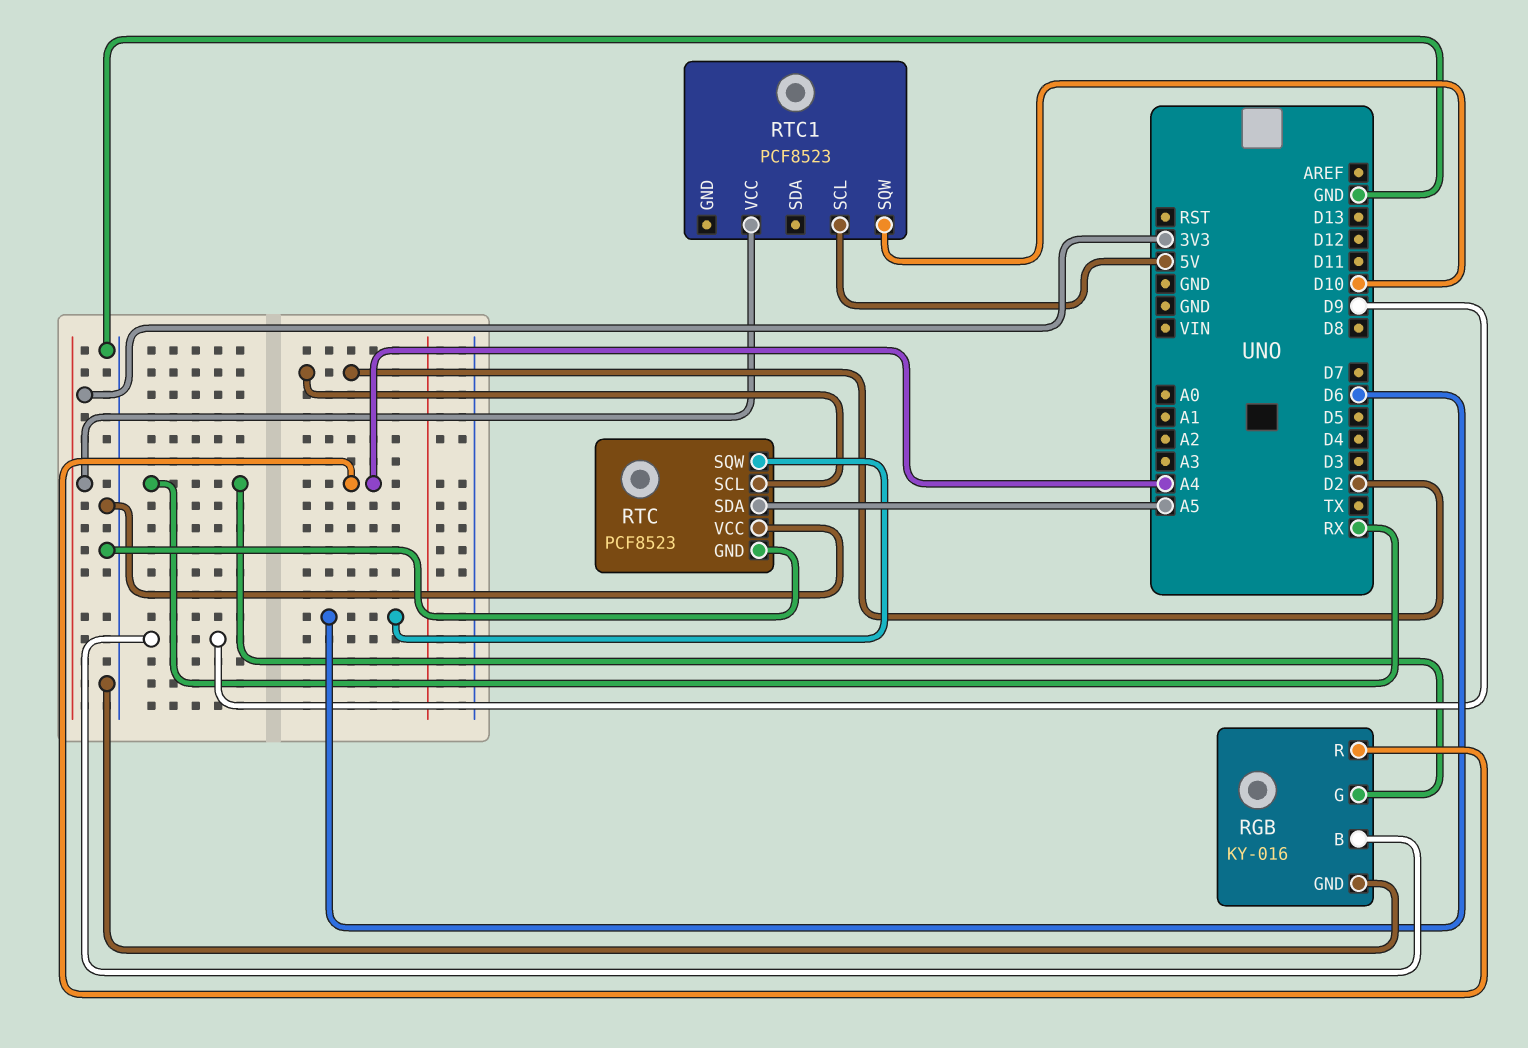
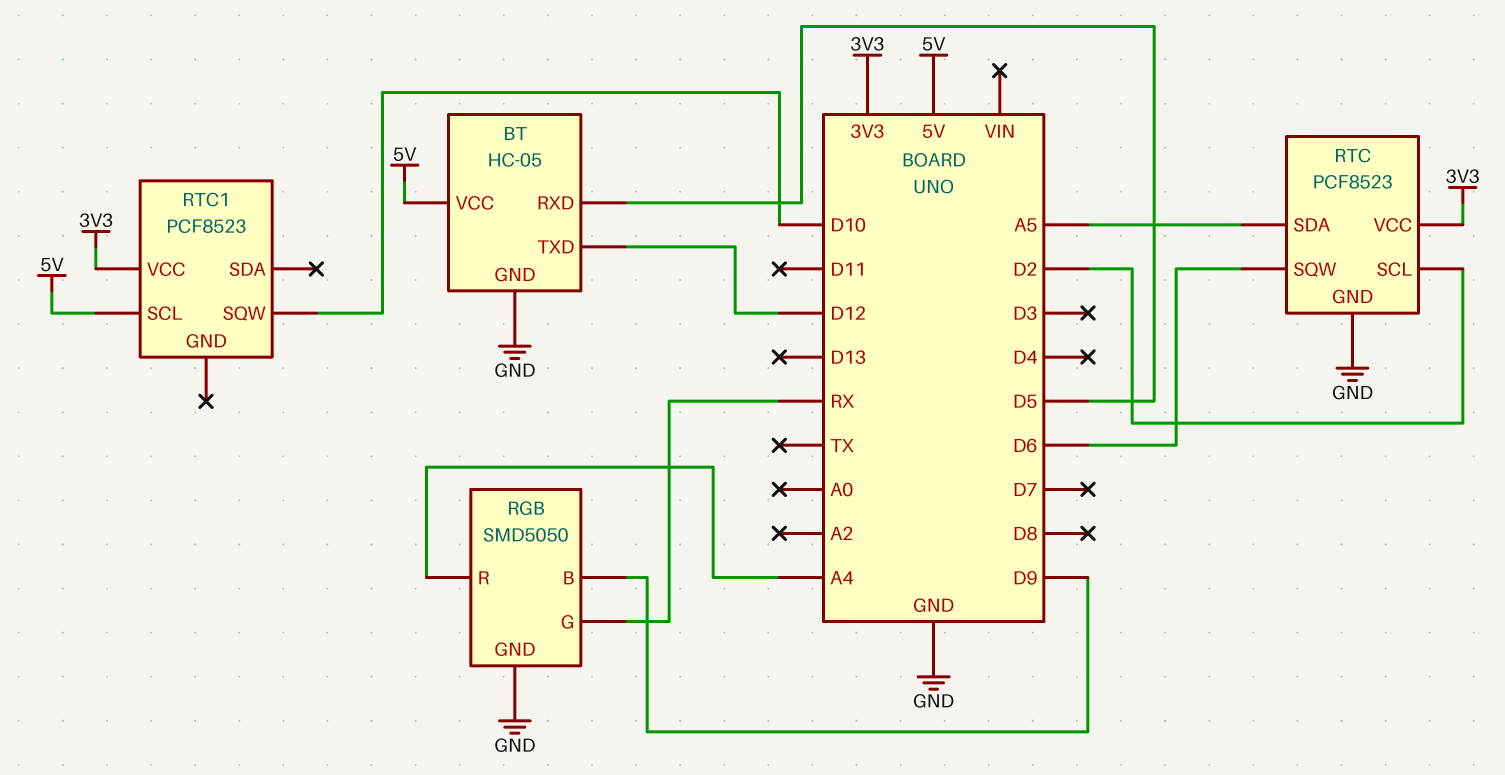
BT: none -> HC-05
BT pin GND: none -> GND
BT pin RXD: none -> D5
BT pin TXD: none -> D12
BT pin VCC: none -> 5V
RGB: KY-016 -> SMD5050
RTC pin VCC: GND -> 3V3

